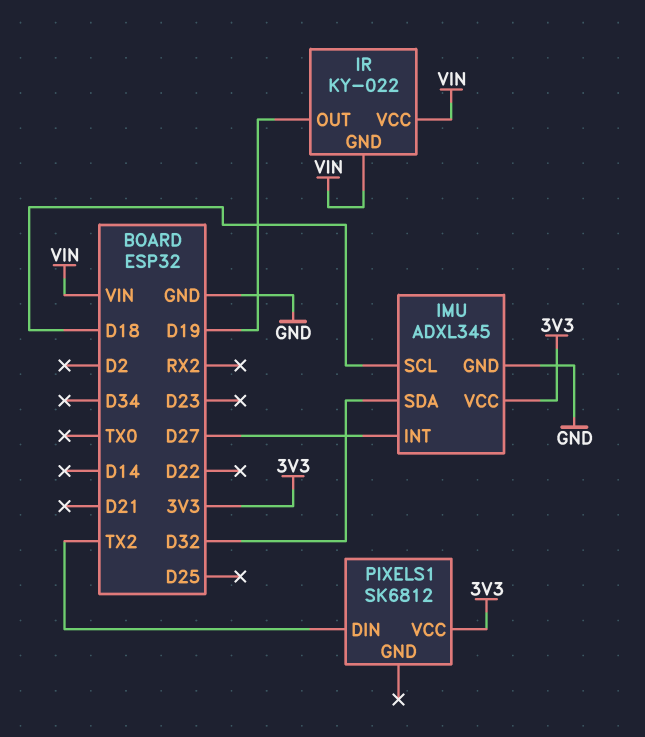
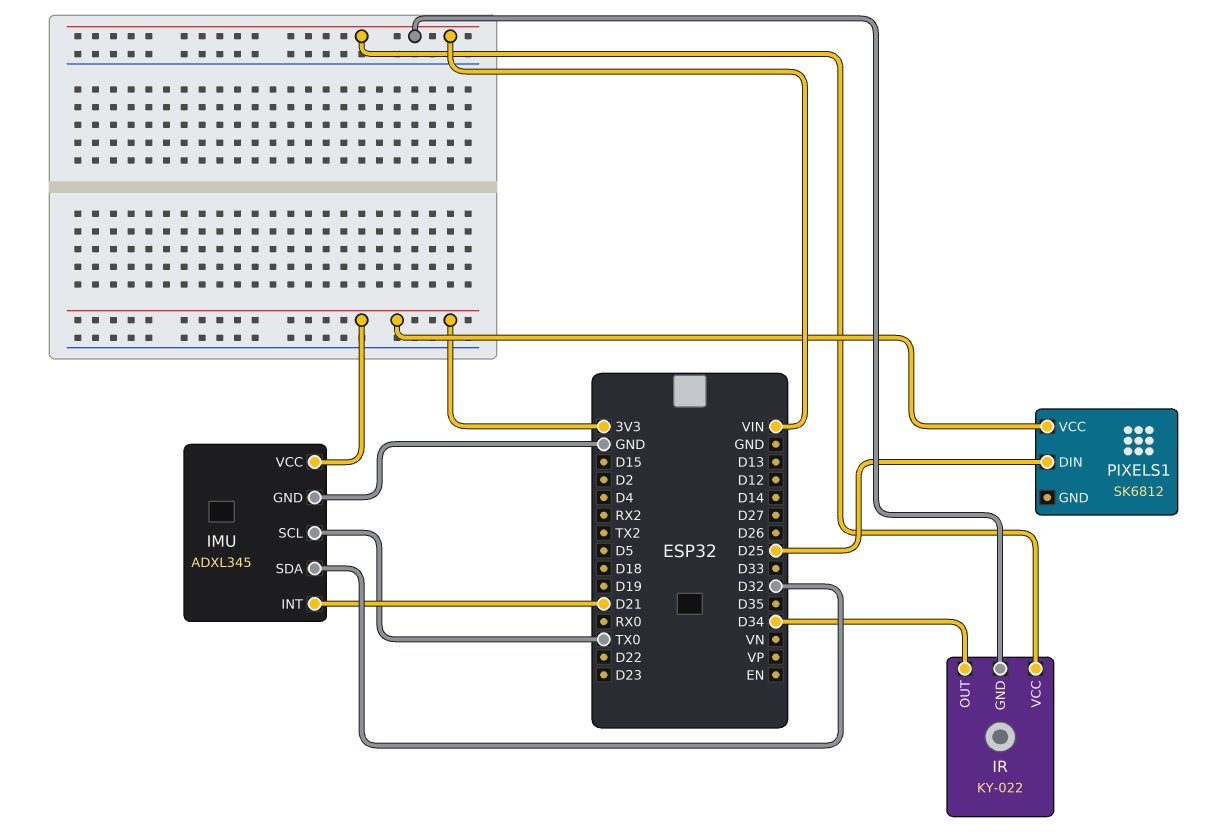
IMU pin INT: D27 -> D21
IMU pin SCL: D18 -> TX0
IR pin OUT: D19 -> D34
PIXELS1 pin DIN: TX2 -> D25

